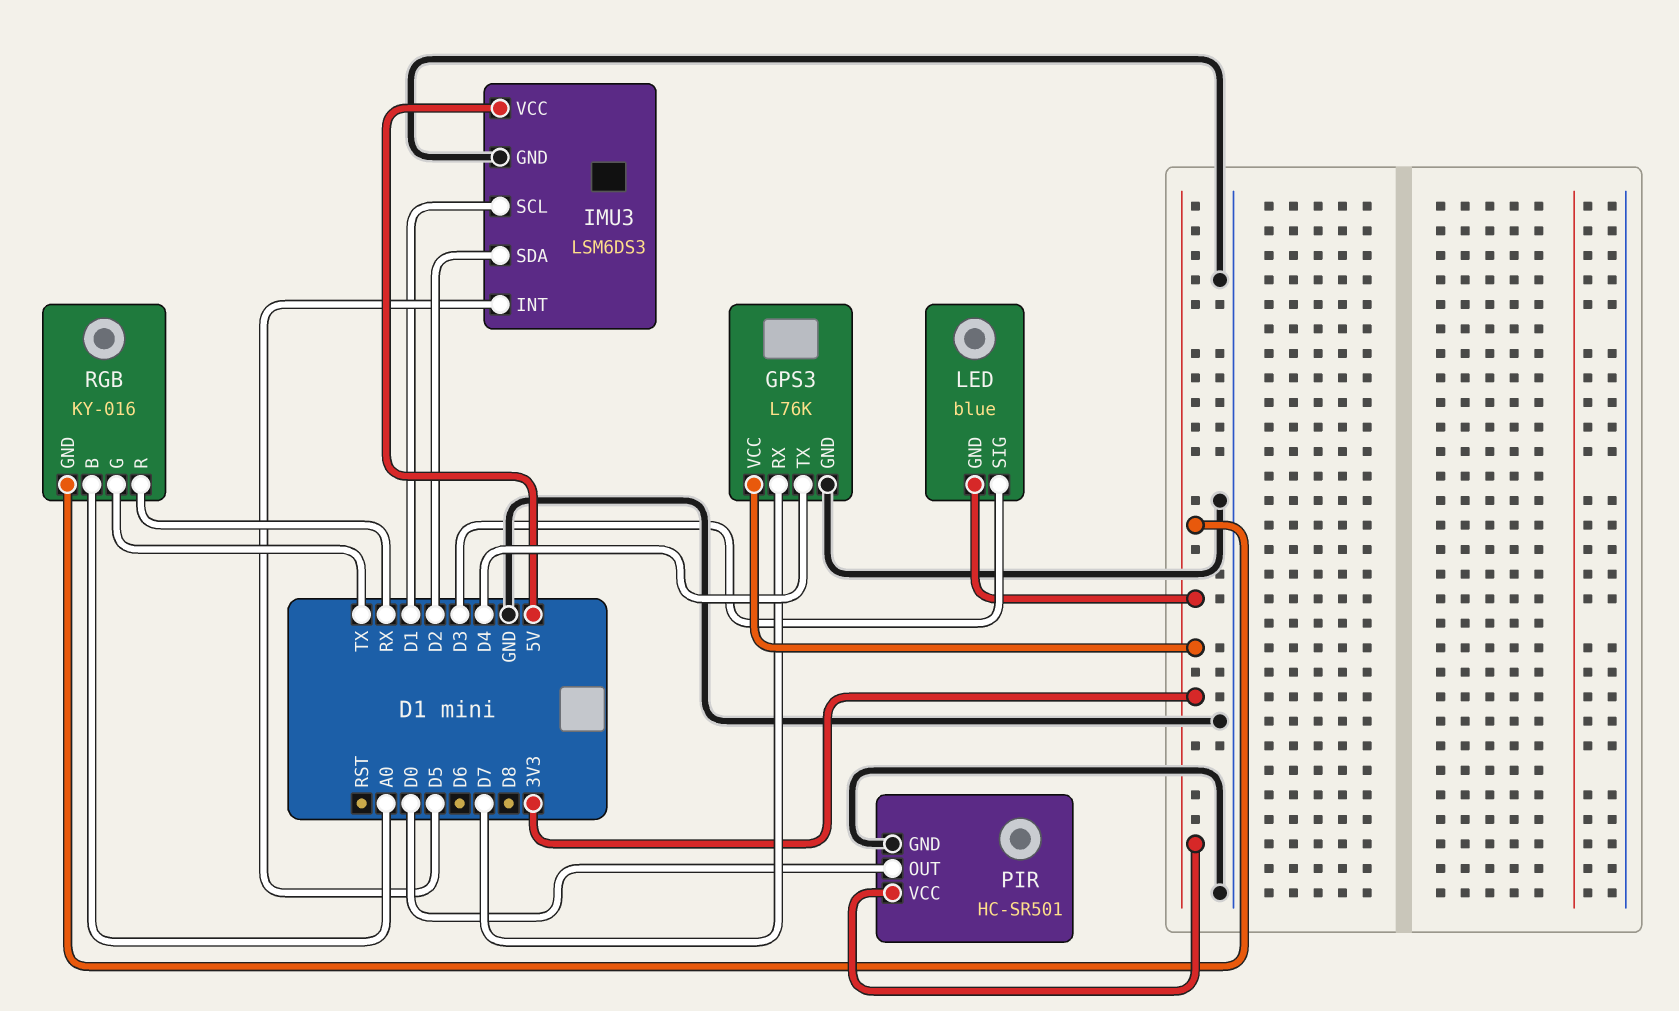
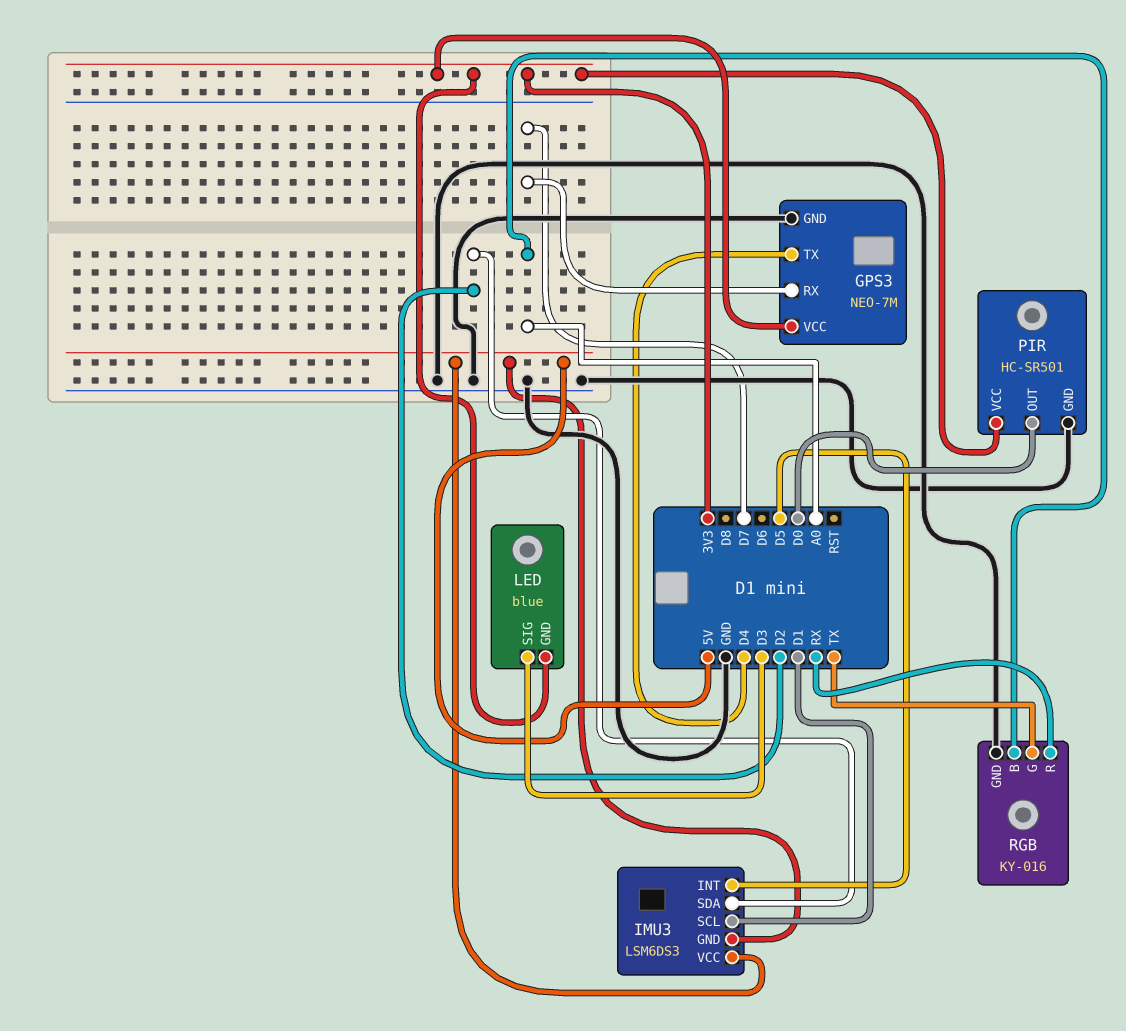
GPS3: L76K -> NEO-7M
IMU3 pin GND: GND -> 5V
RGB pin GND: 3V3 -> GND

